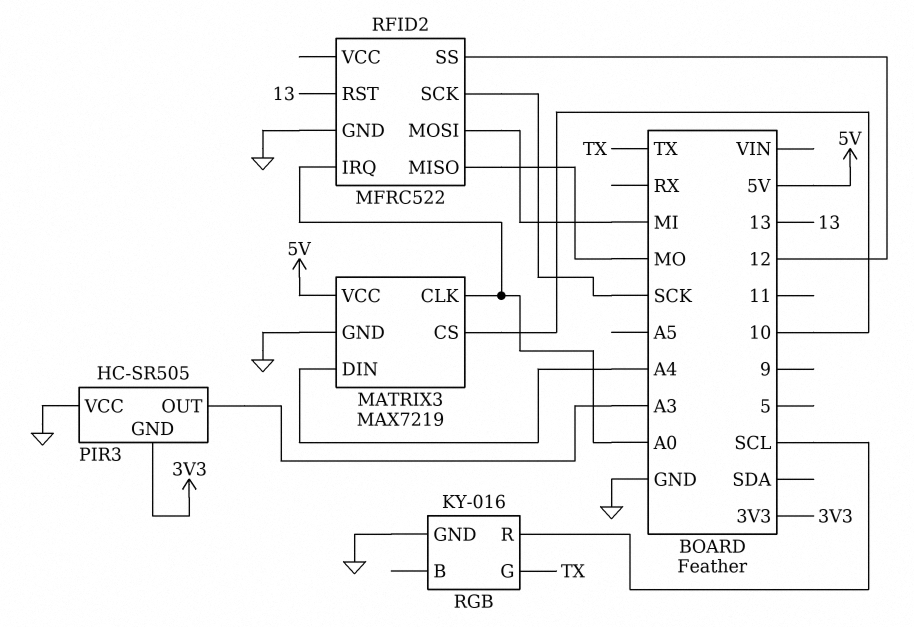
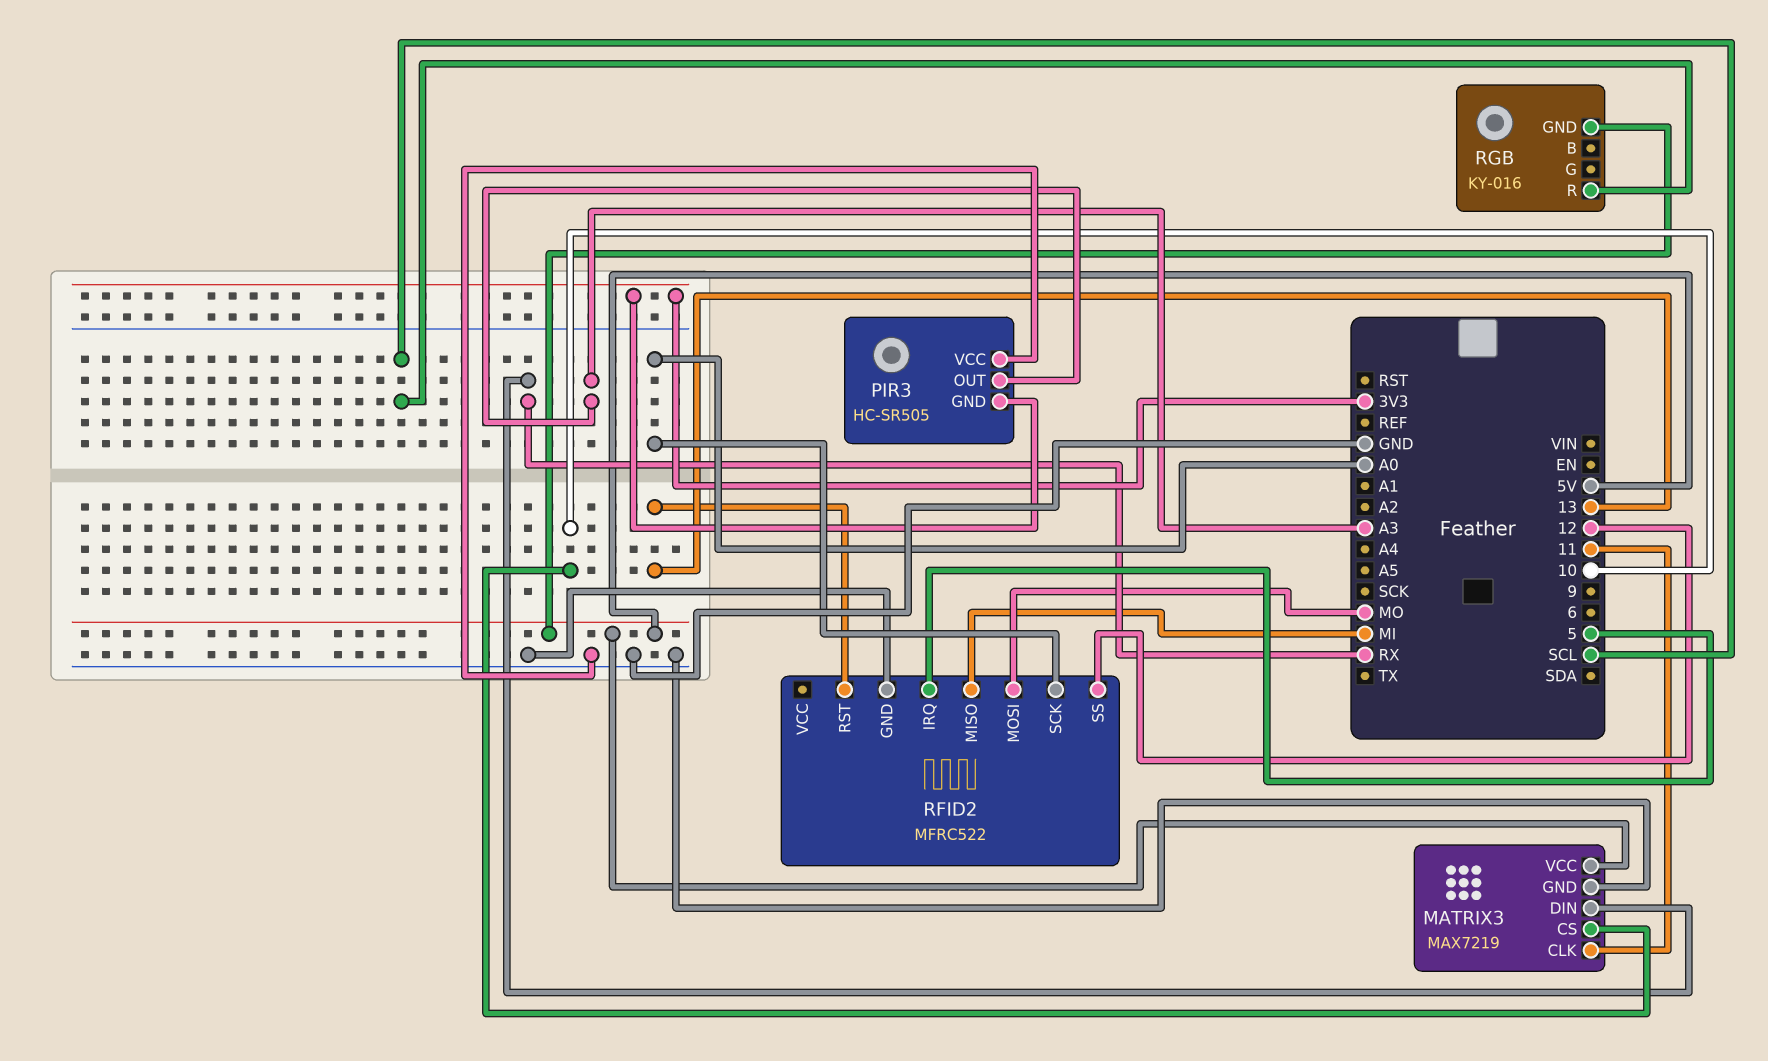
MATRIX3 pin CLK: A0 -> 11
MATRIX3 pin DIN: A4 -> RX
RFID2 pin IRQ: A0 -> 5
RFID2 pin MISO: MO -> MI
RFID2 pin MOSI: MI -> MO
RFID2 pin SCK: SCK -> A0
RGB pin G: TX -> none
RGB pin GND: GND -> 5V

